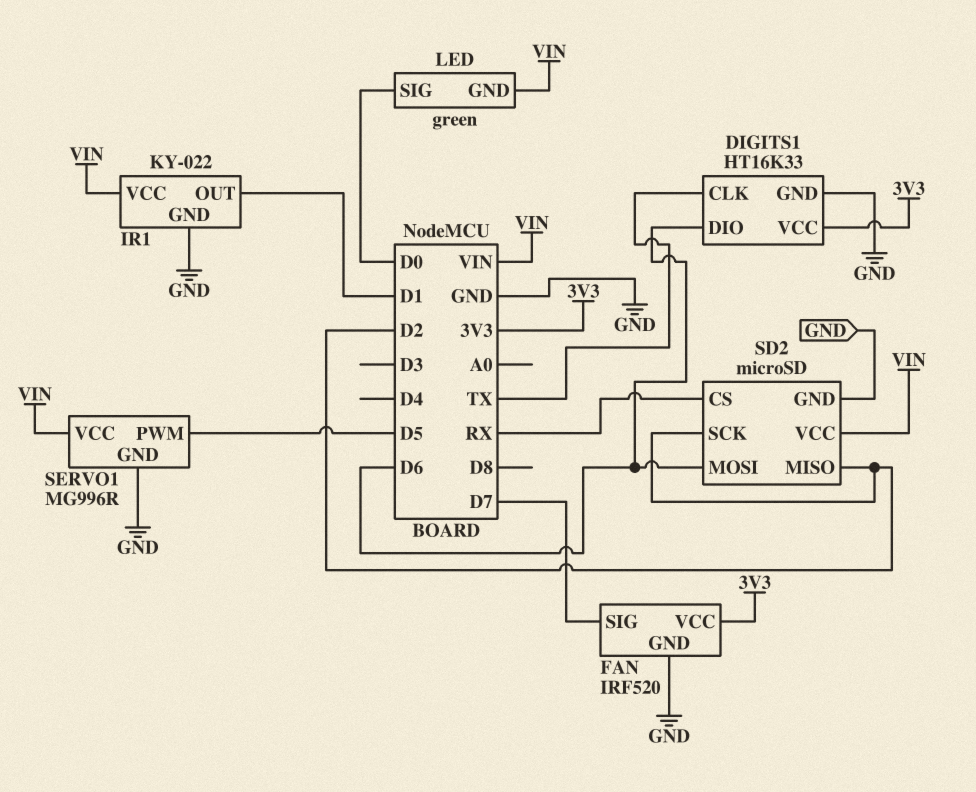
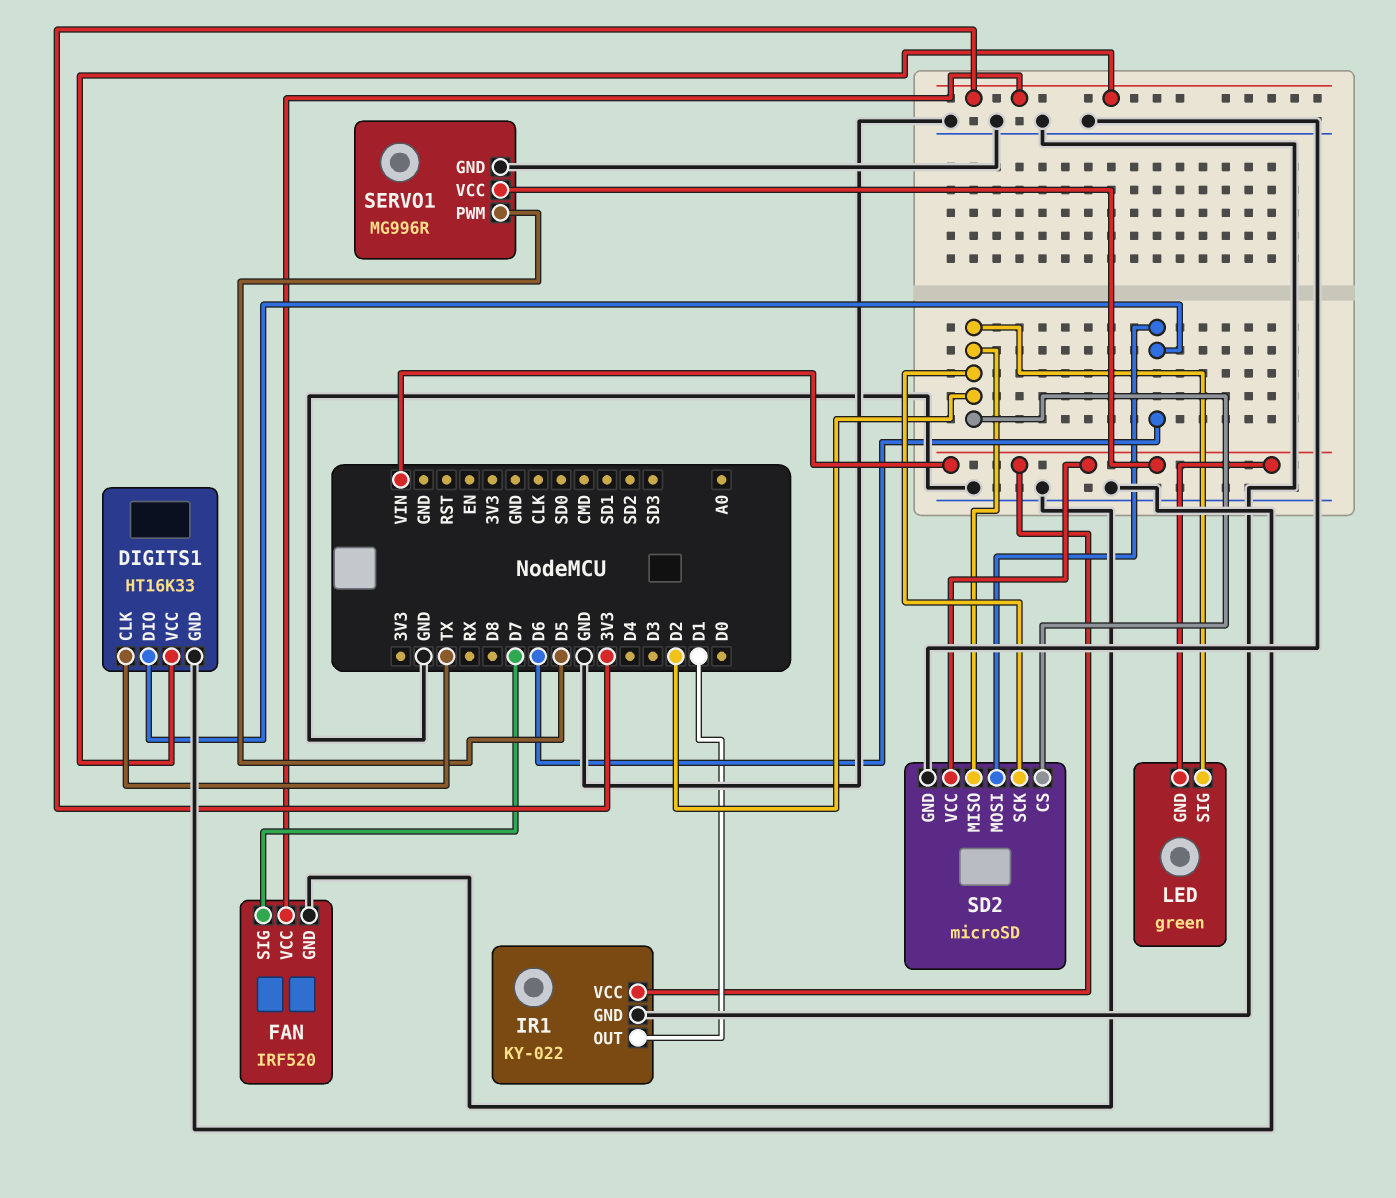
LED pin SIG: D0 -> D2
SD2 pin CS: RX -> D2

